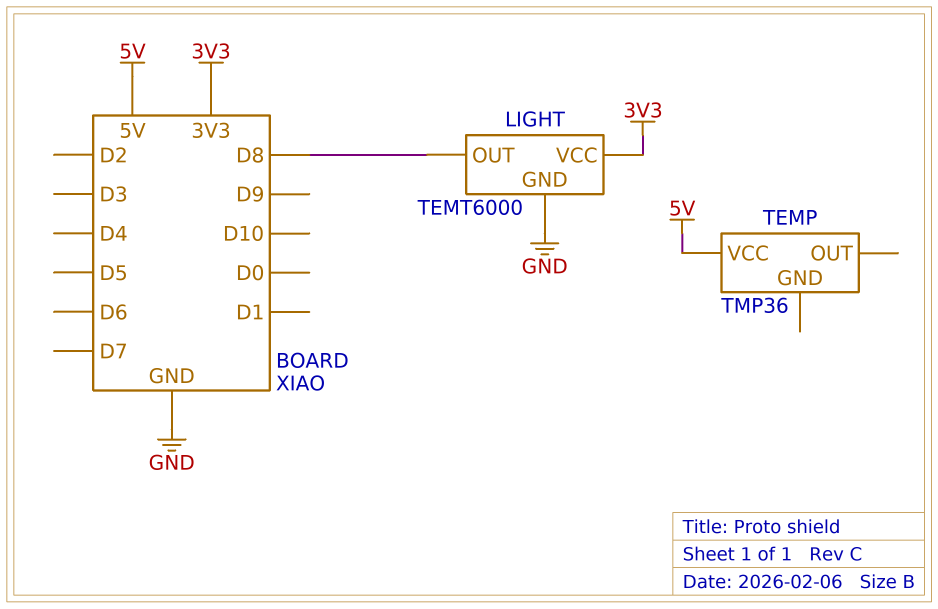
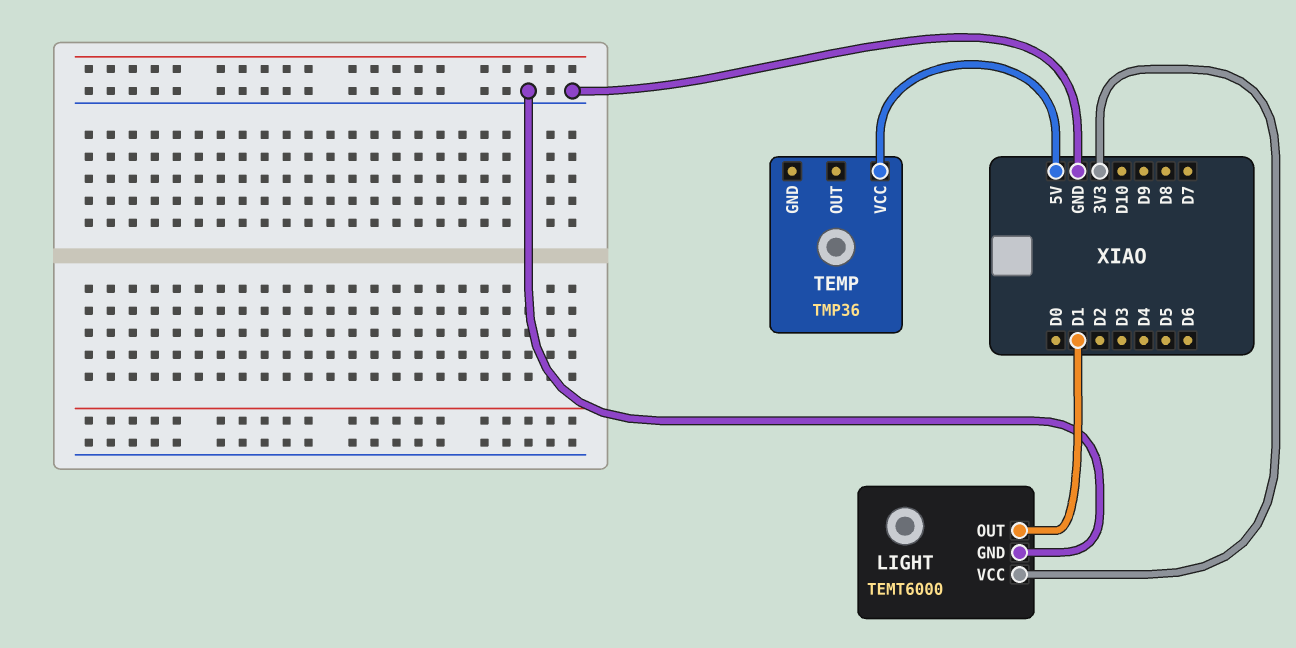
LIGHT pin OUT: D8 -> D1

